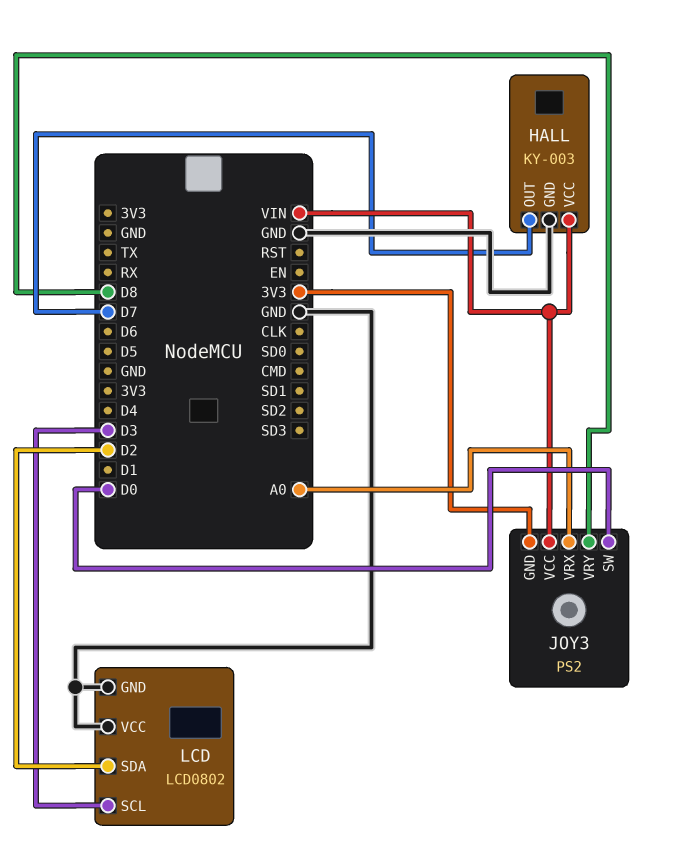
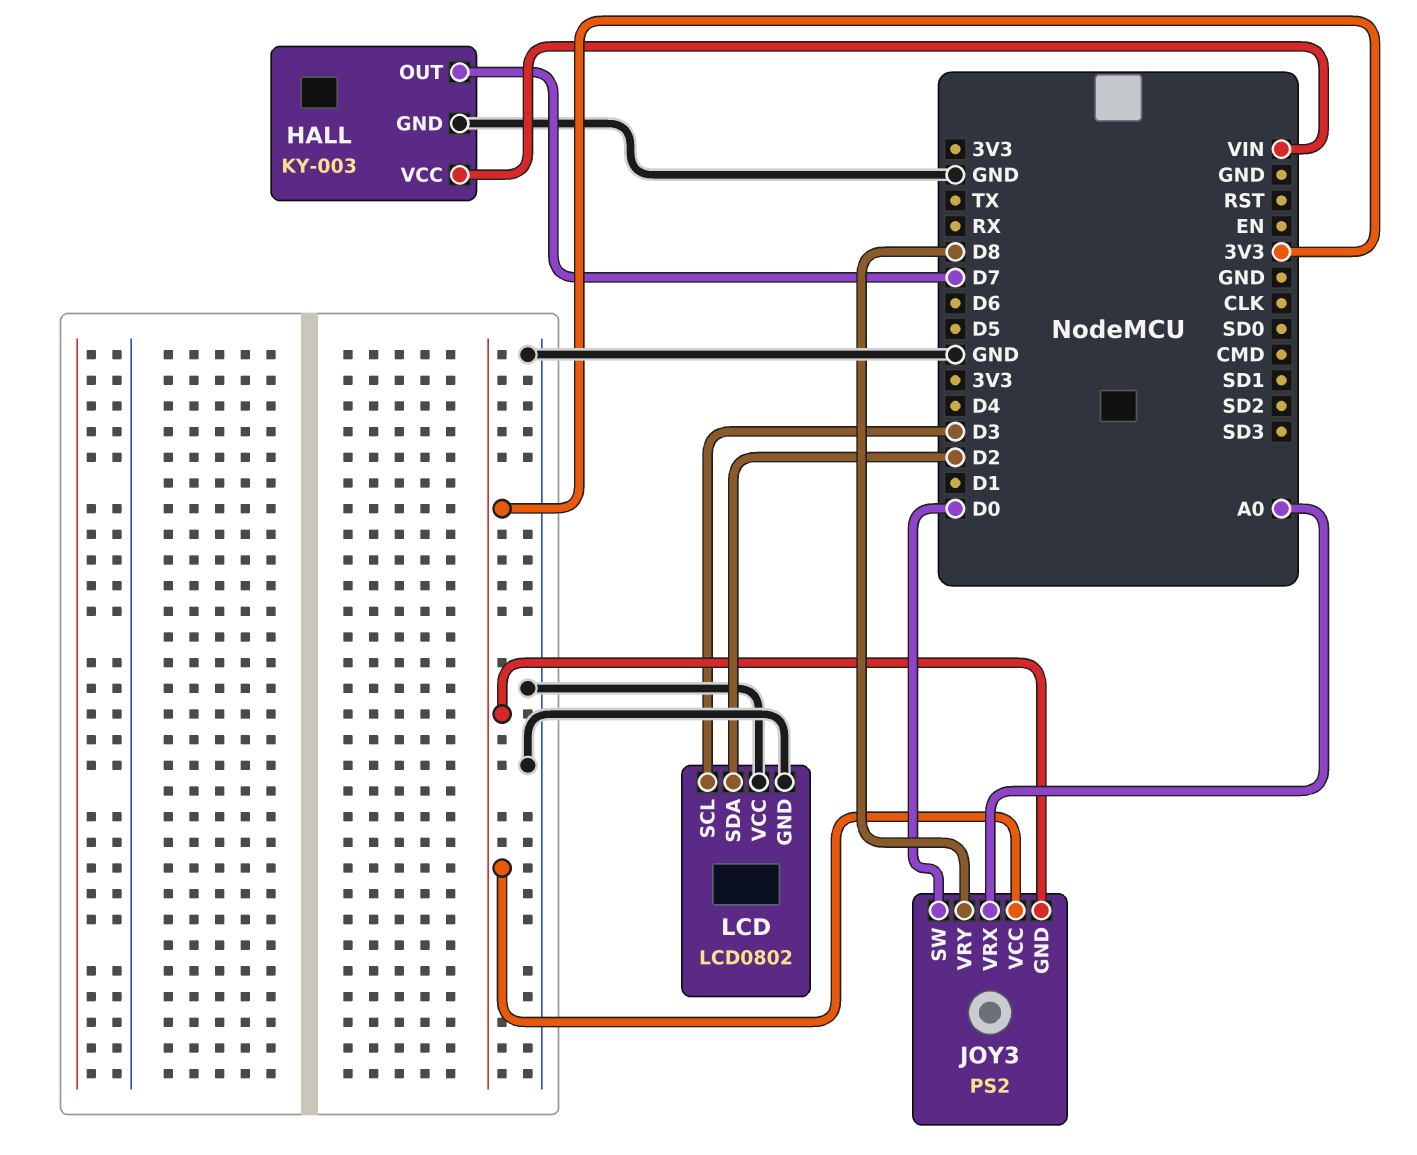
JOY3 pin VCC: VIN -> 3V3

